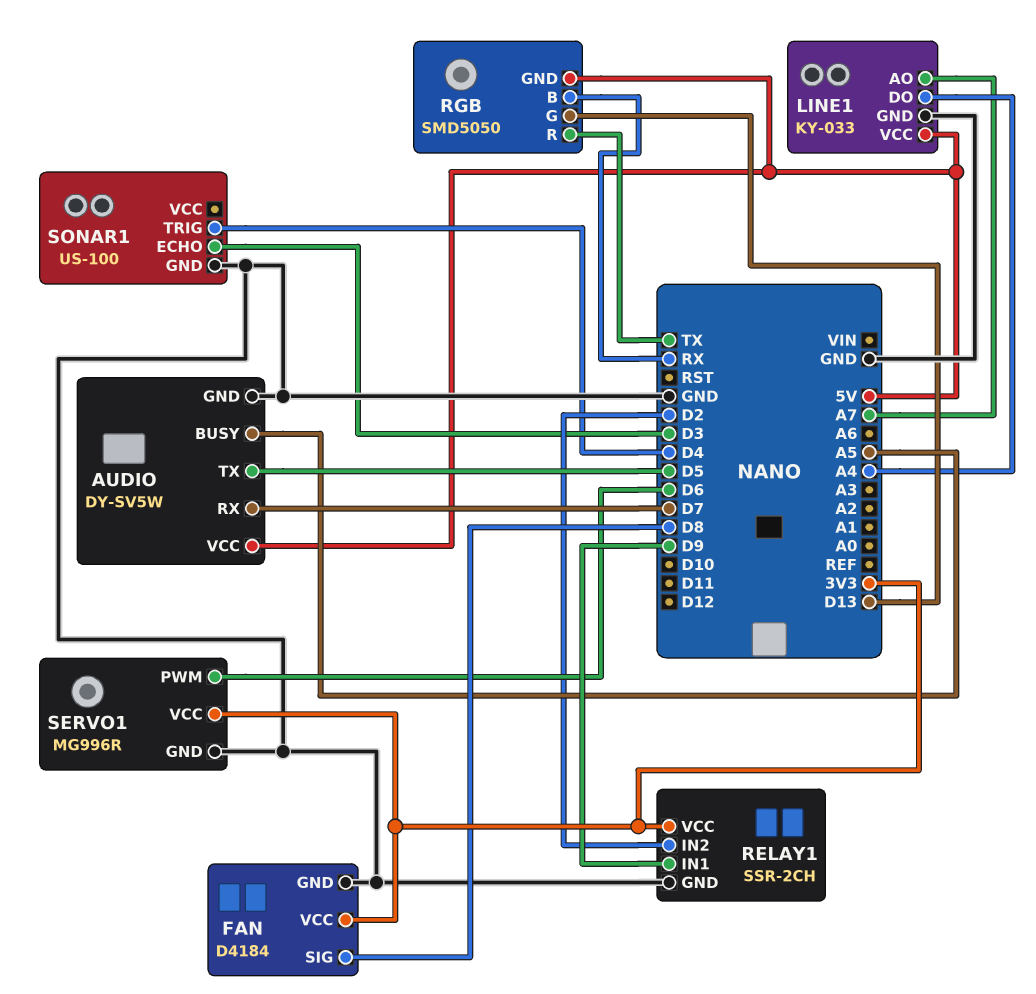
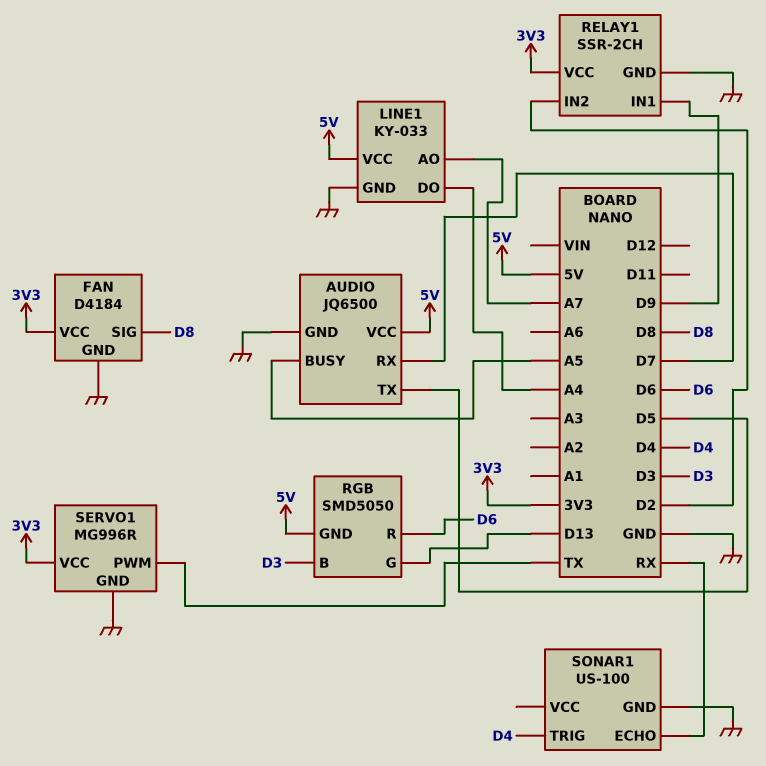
AUDIO: DY-SV5W -> JQ6500
RGB pin B: RX -> D3
RGB pin R: TX -> D6
SERVO1 pin PWM: D6 -> TX
SONAR1 pin ECHO: D3 -> RX

